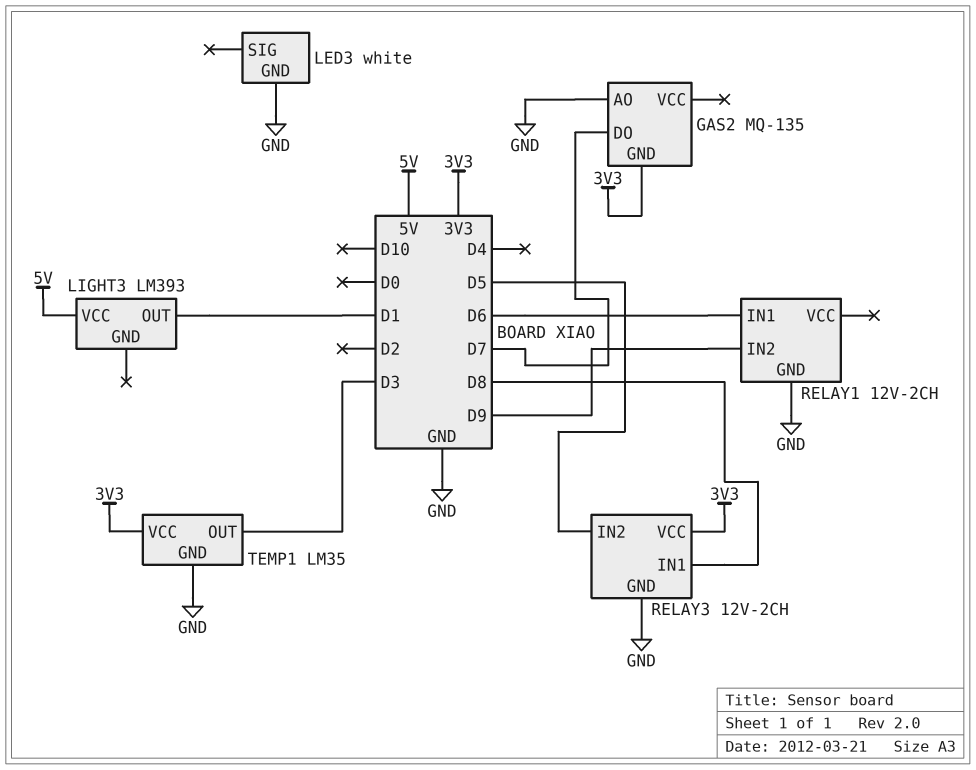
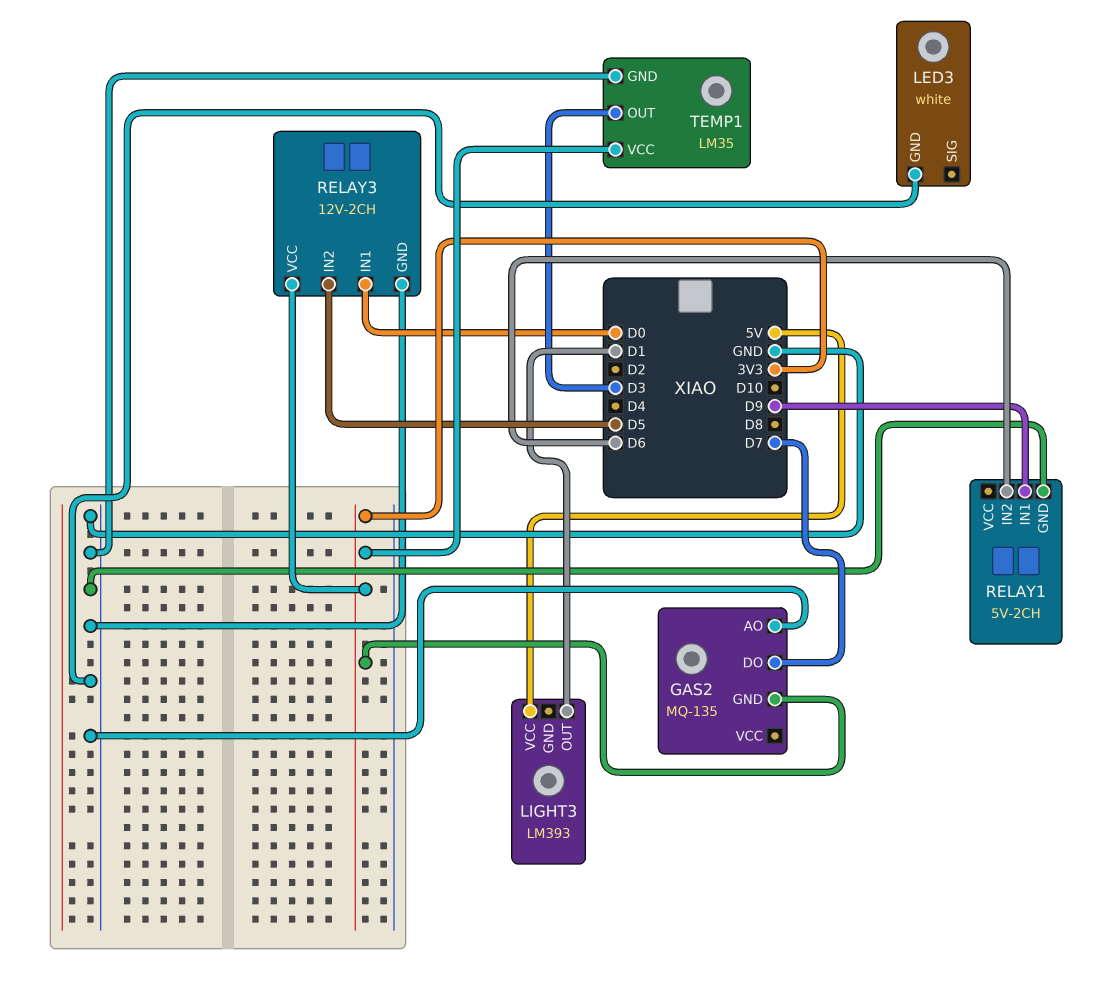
RELAY1: 12V-2CH -> 5V-2CH
RELAY1 pin IN1: D6 -> D9
RELAY1 pin IN2: D9 -> D6
RELAY3 pin IN1: D8 -> D0

